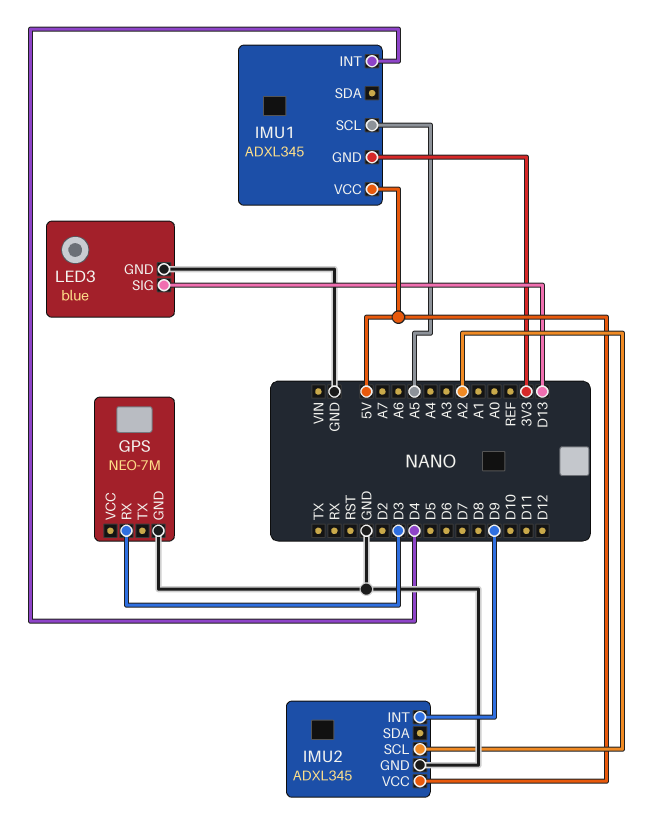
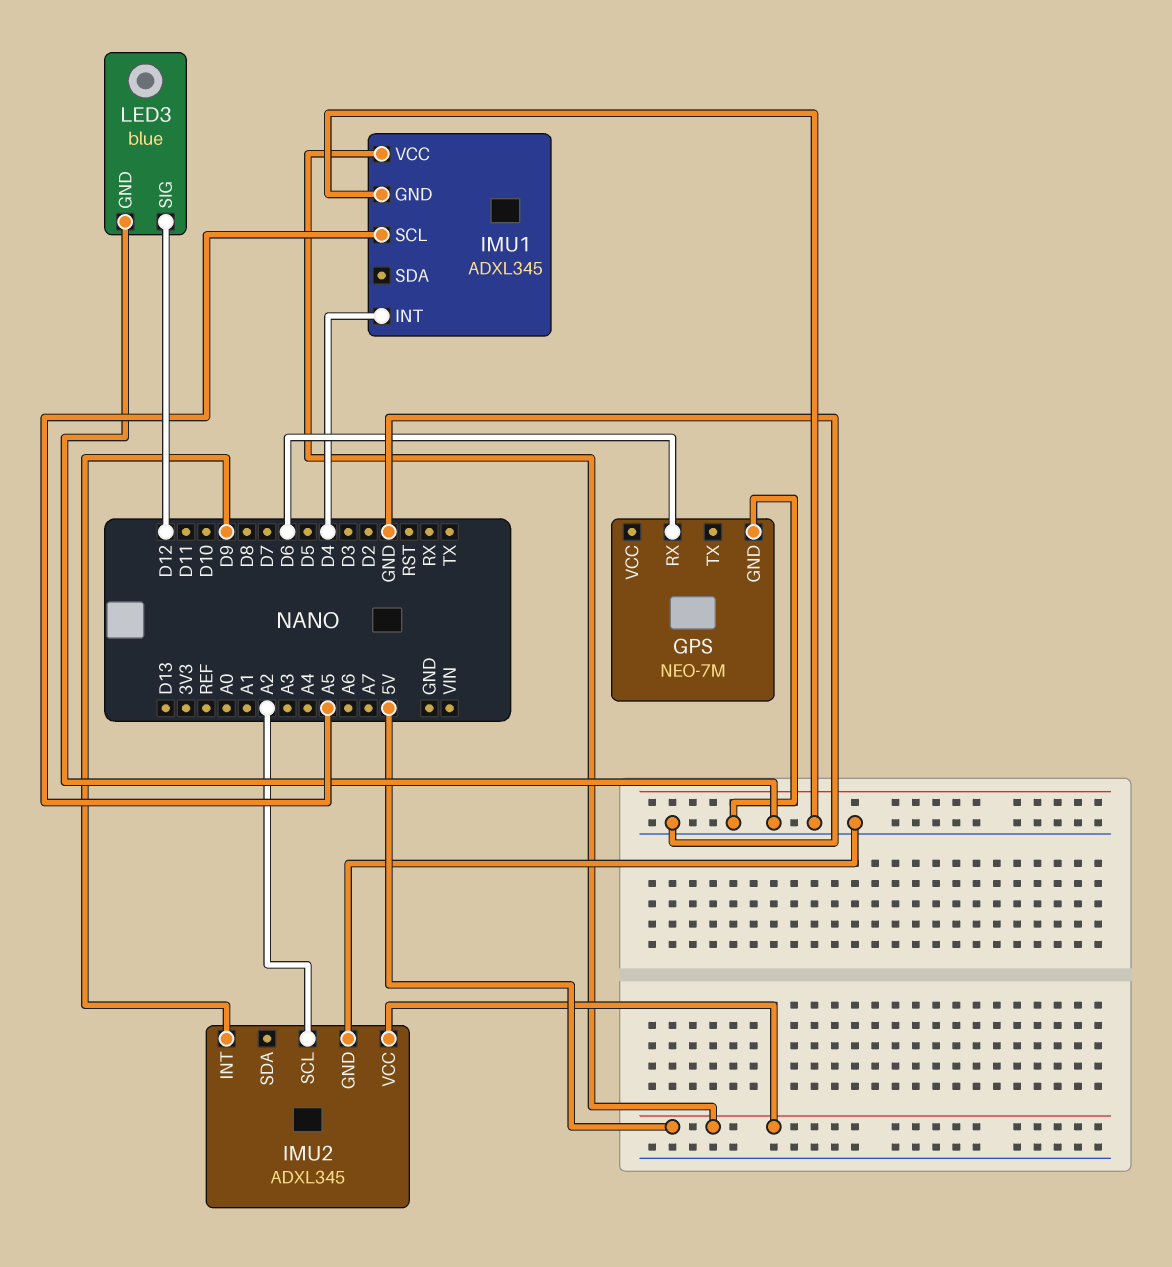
GPS pin RX: D3 -> D6
IMU1 pin GND: 3V3 -> GND
LED3 pin SIG: D13 -> D12

